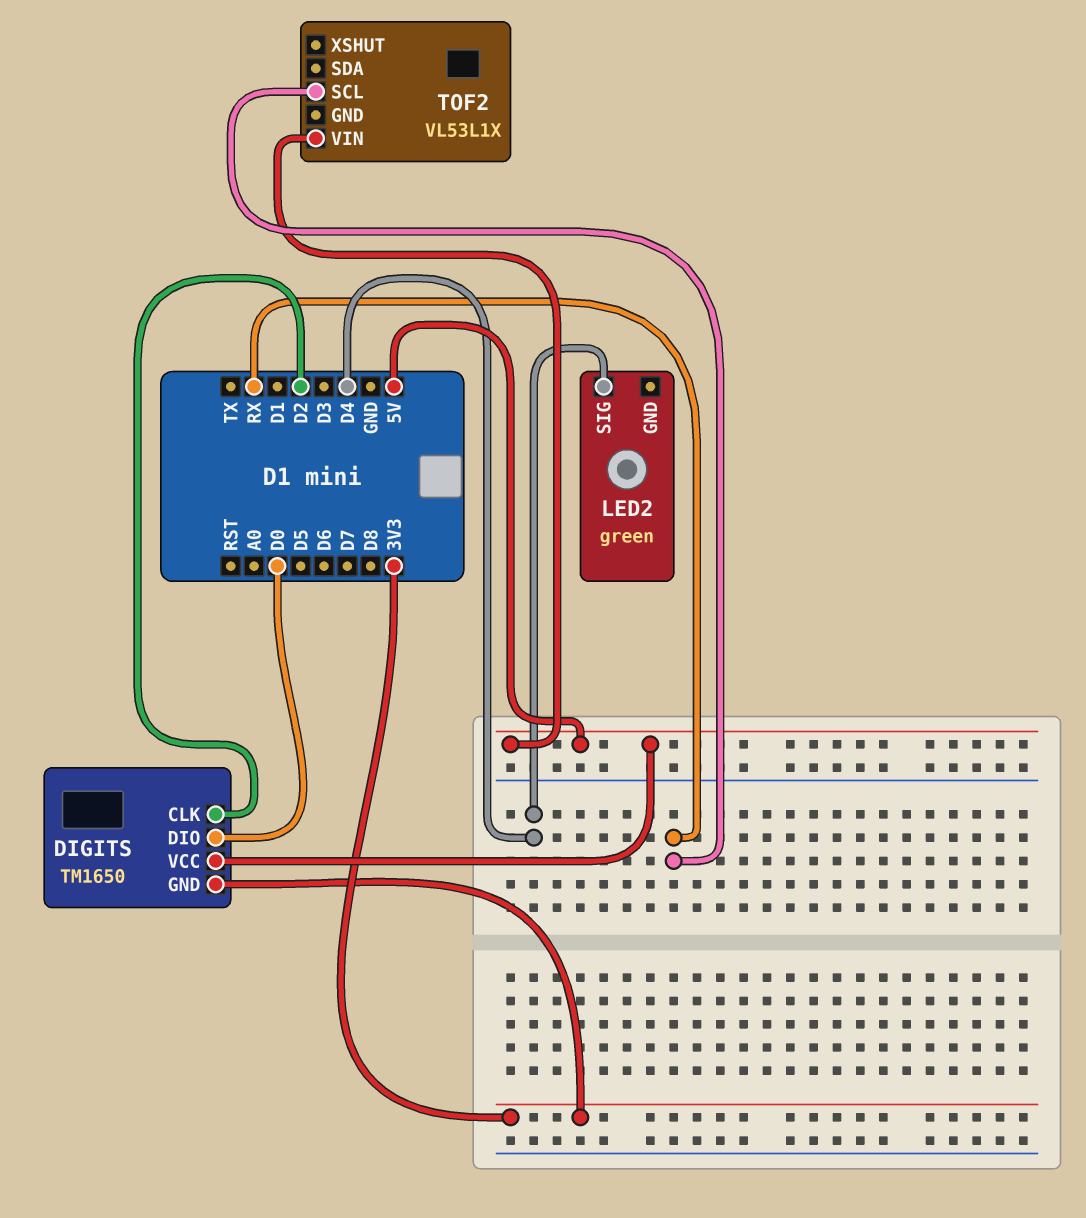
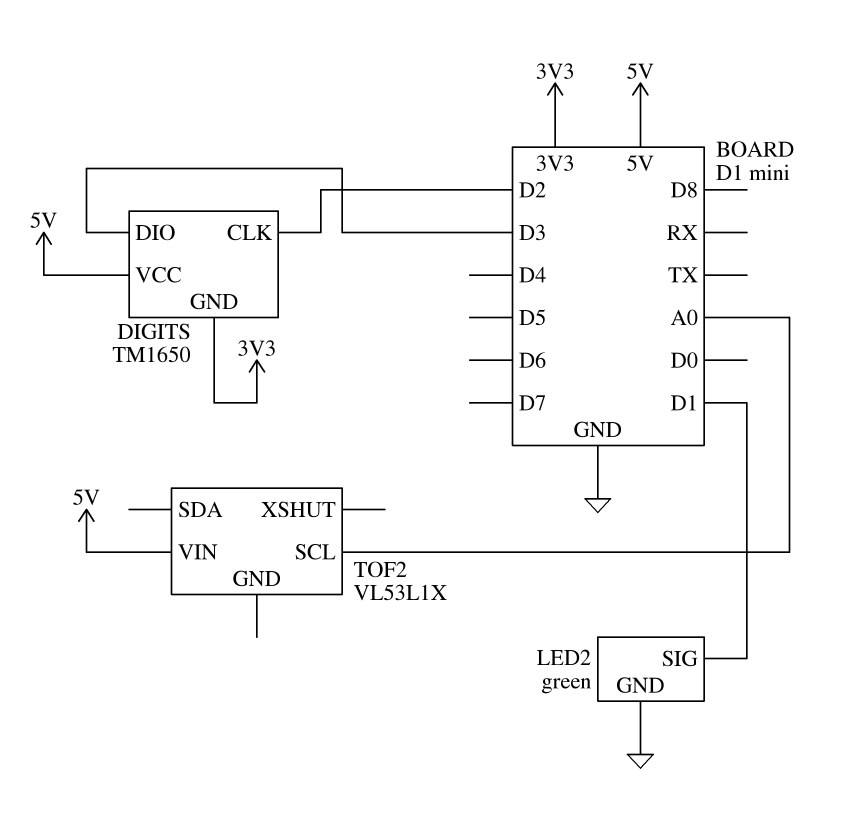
DIGITS pin DIO: D0 -> D3
LED2 pin GND: none -> GND
LED2 pin SIG: D4 -> D1
TOF2 pin SCL: RX -> A0

